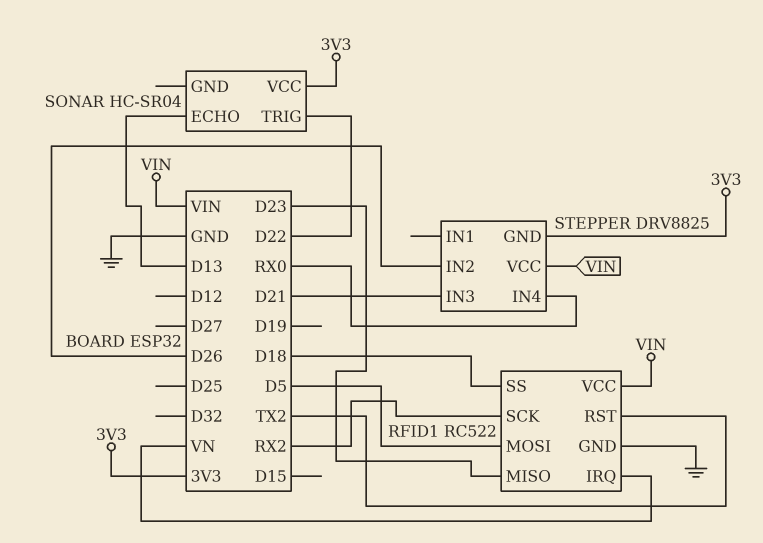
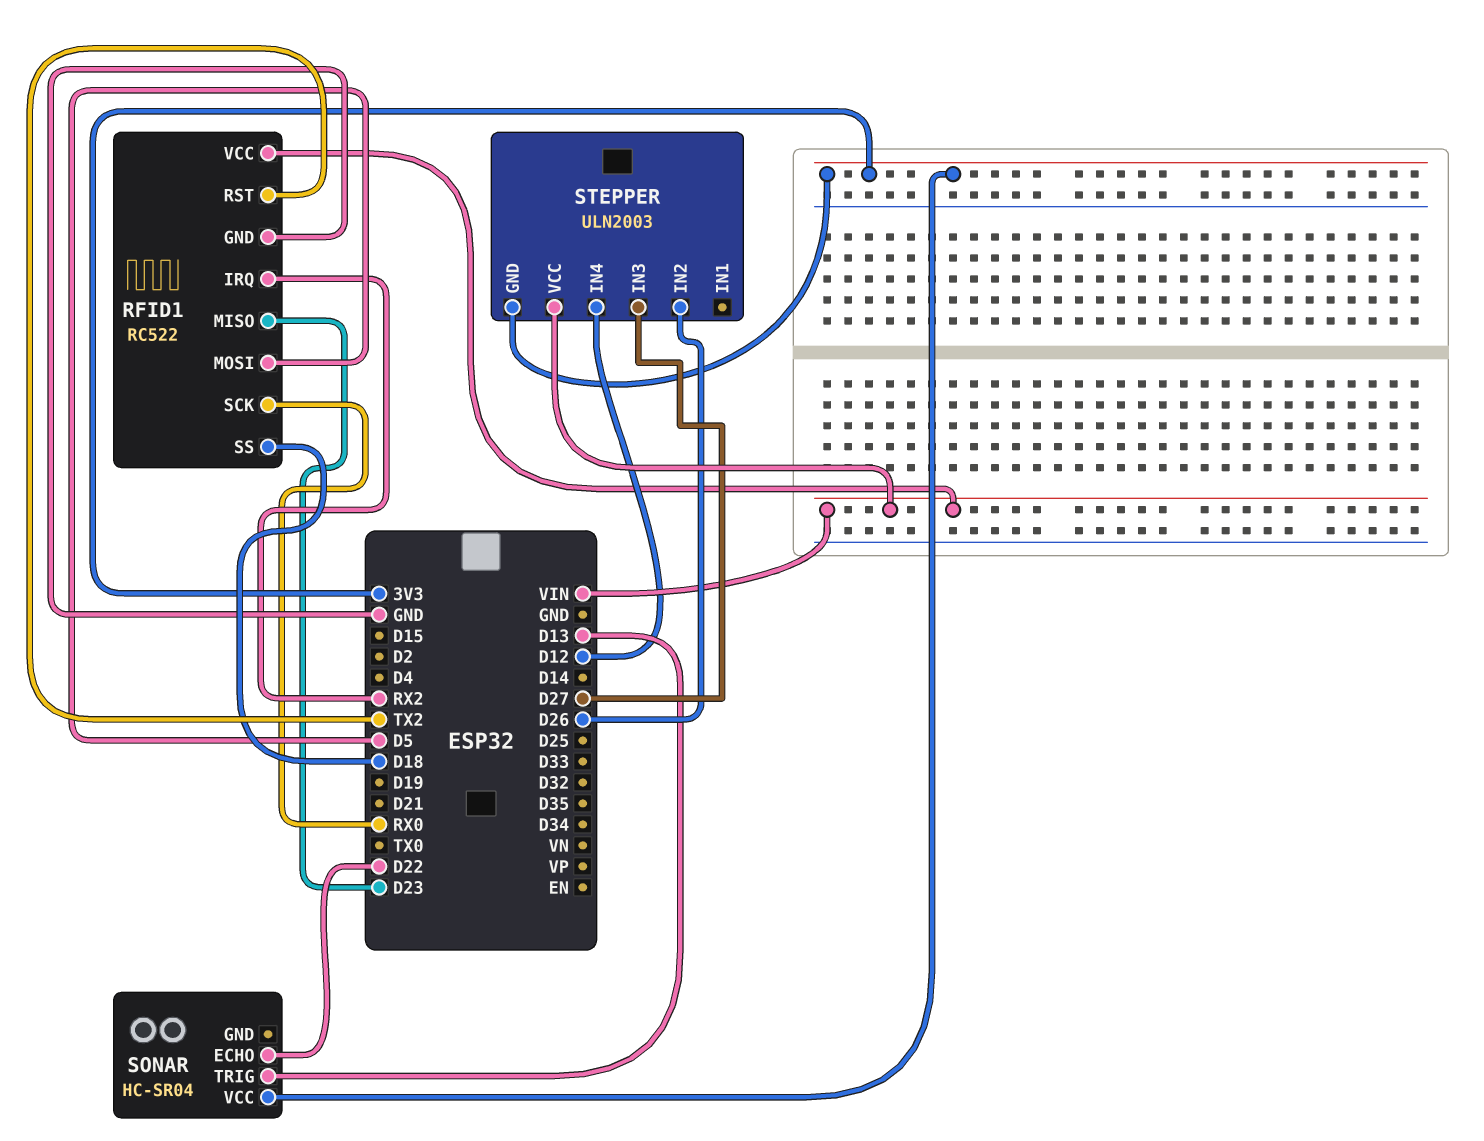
RFID1 pin IRQ: VN -> RX2
RFID1 pin SCK: RX2 -> RX0
SONAR pin ECHO: D13 -> D22
SONAR pin TRIG: D22 -> D13
STEPPER: DRV8825 -> ULN2003
STEPPER pin IN3: D21 -> D27
STEPPER pin IN4: RX0 -> D12

